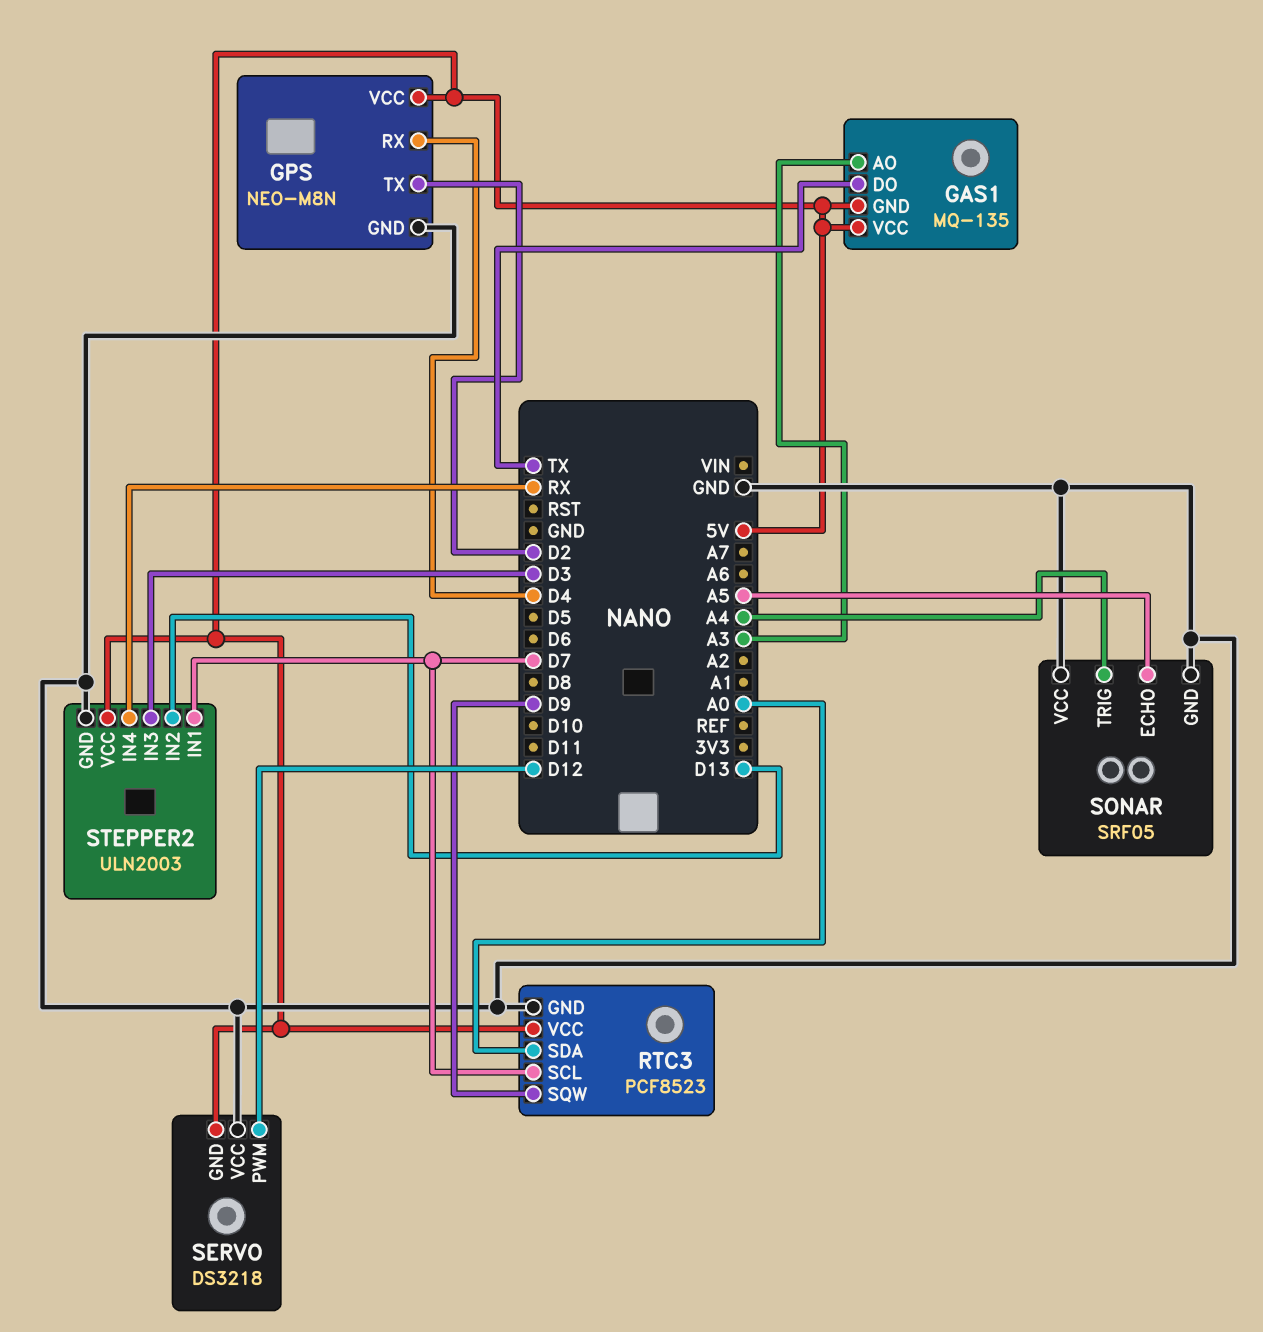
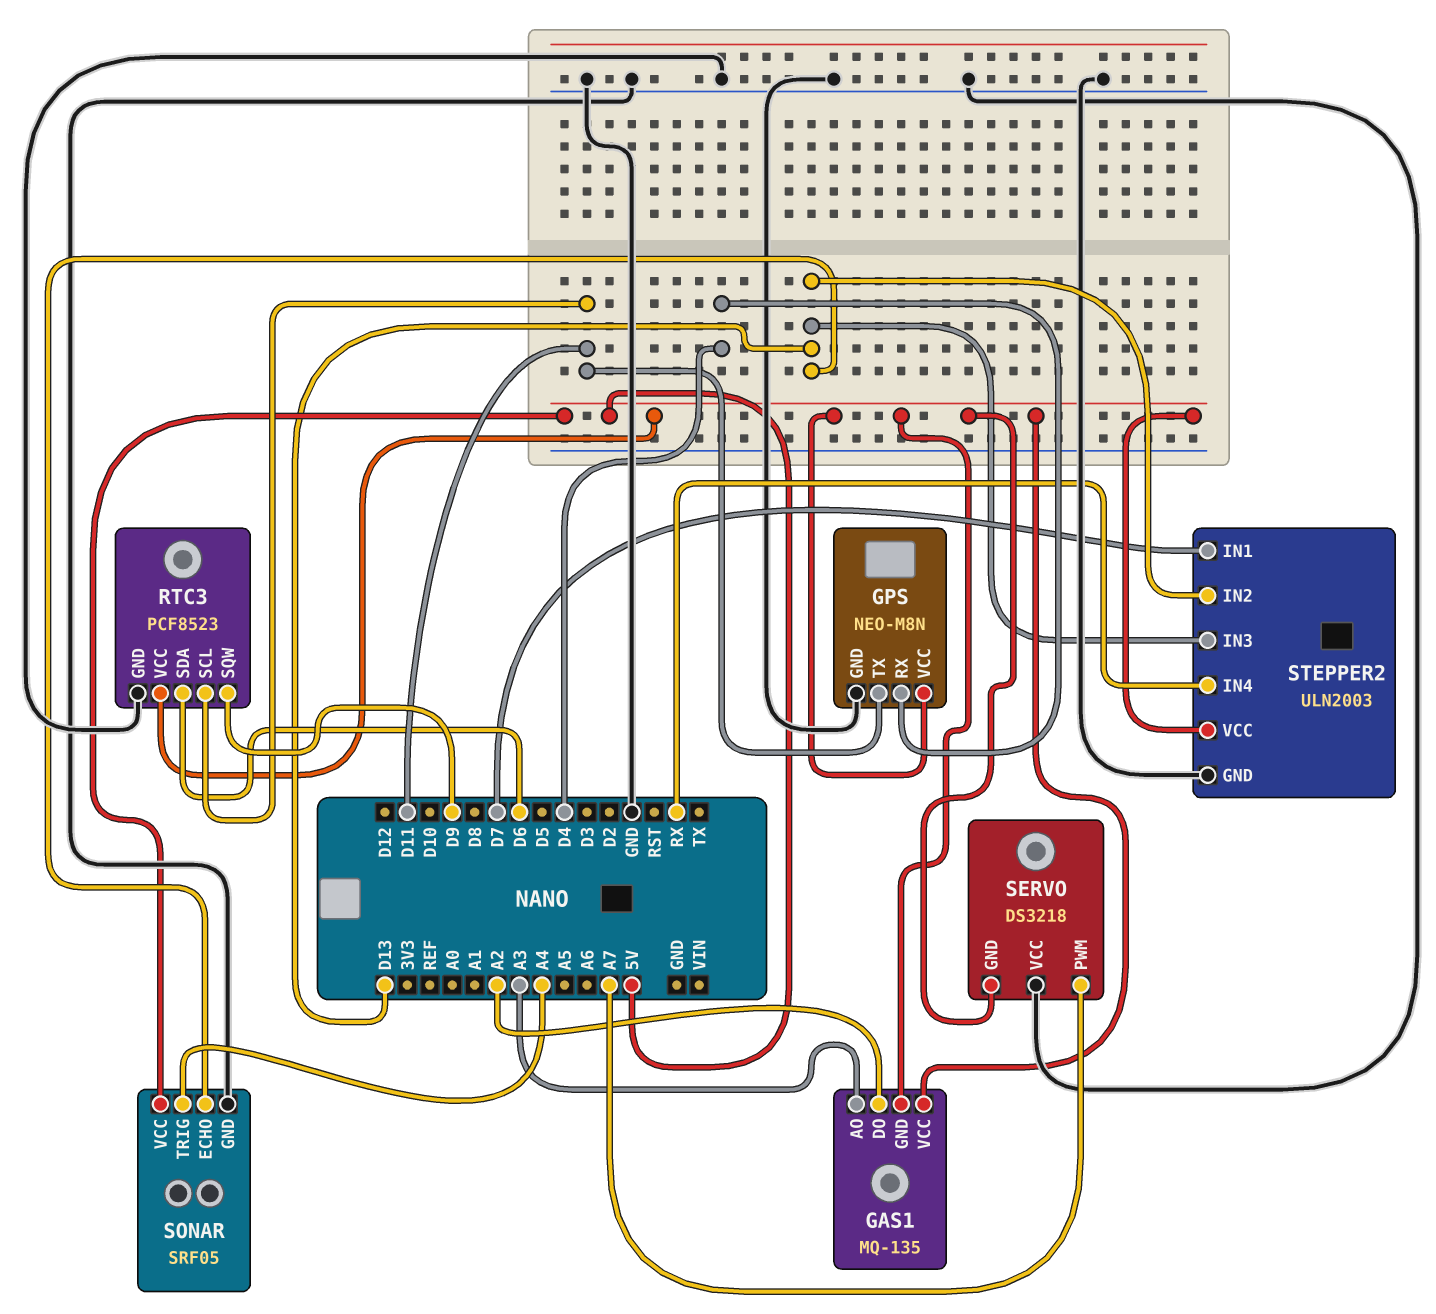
GAS1 pin DO: TX -> A2
GPS pin TX: D2 -> D11
RTC3 pin SCL: D7 -> D11
RTC3 pin SDA: A0 -> D6
SERVO pin PWM: D12 -> A7
SONAR pin ECHO: A5 -> D13
SONAR pin VCC: GND -> 5V
STEPPER2 pin IN3: D3 -> D13

